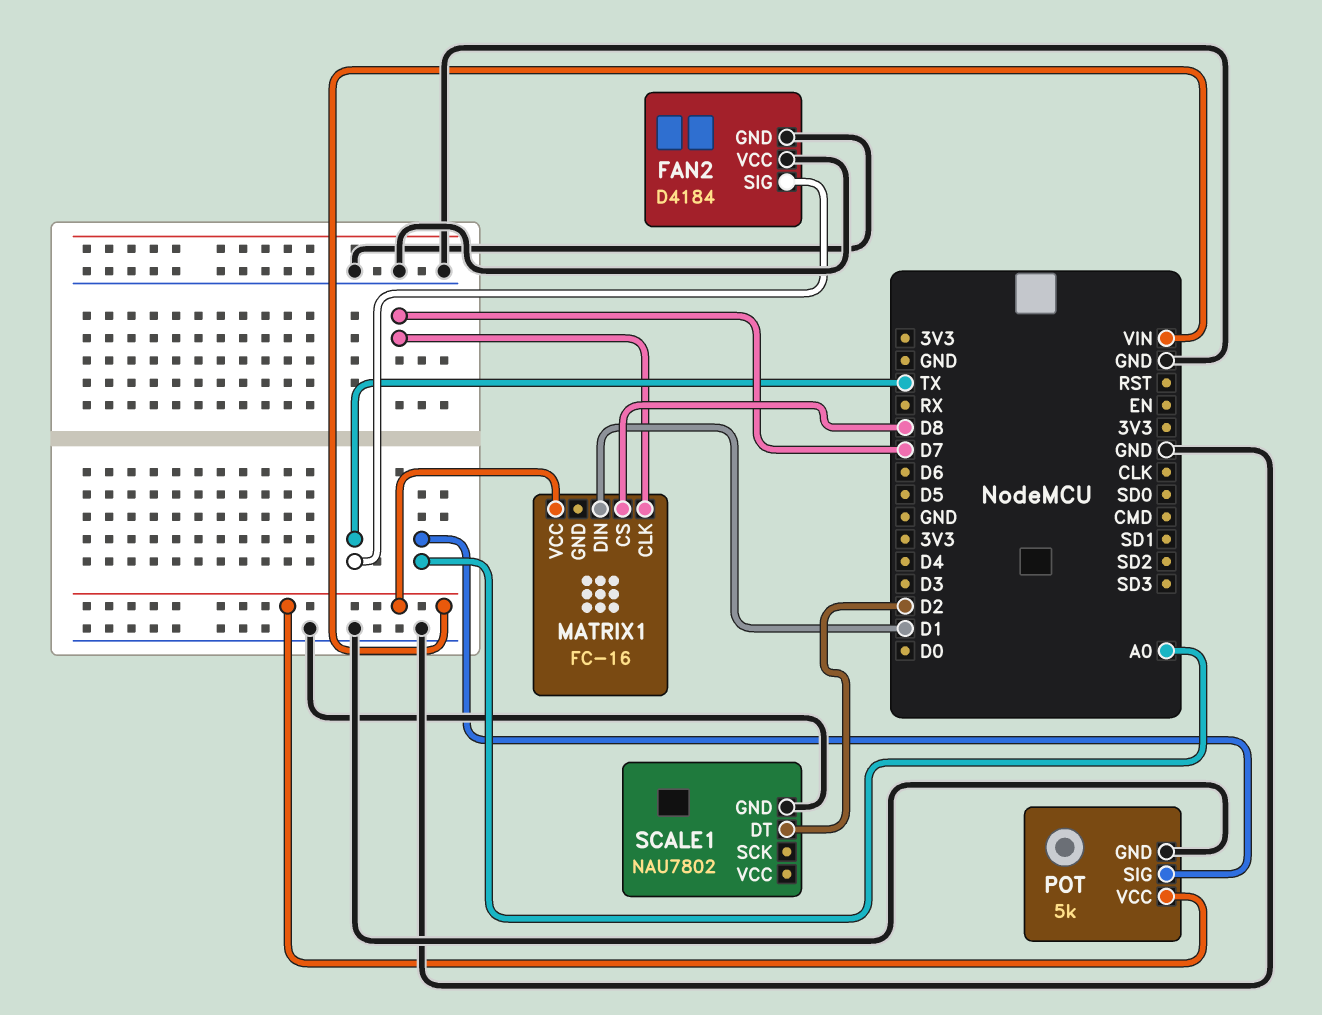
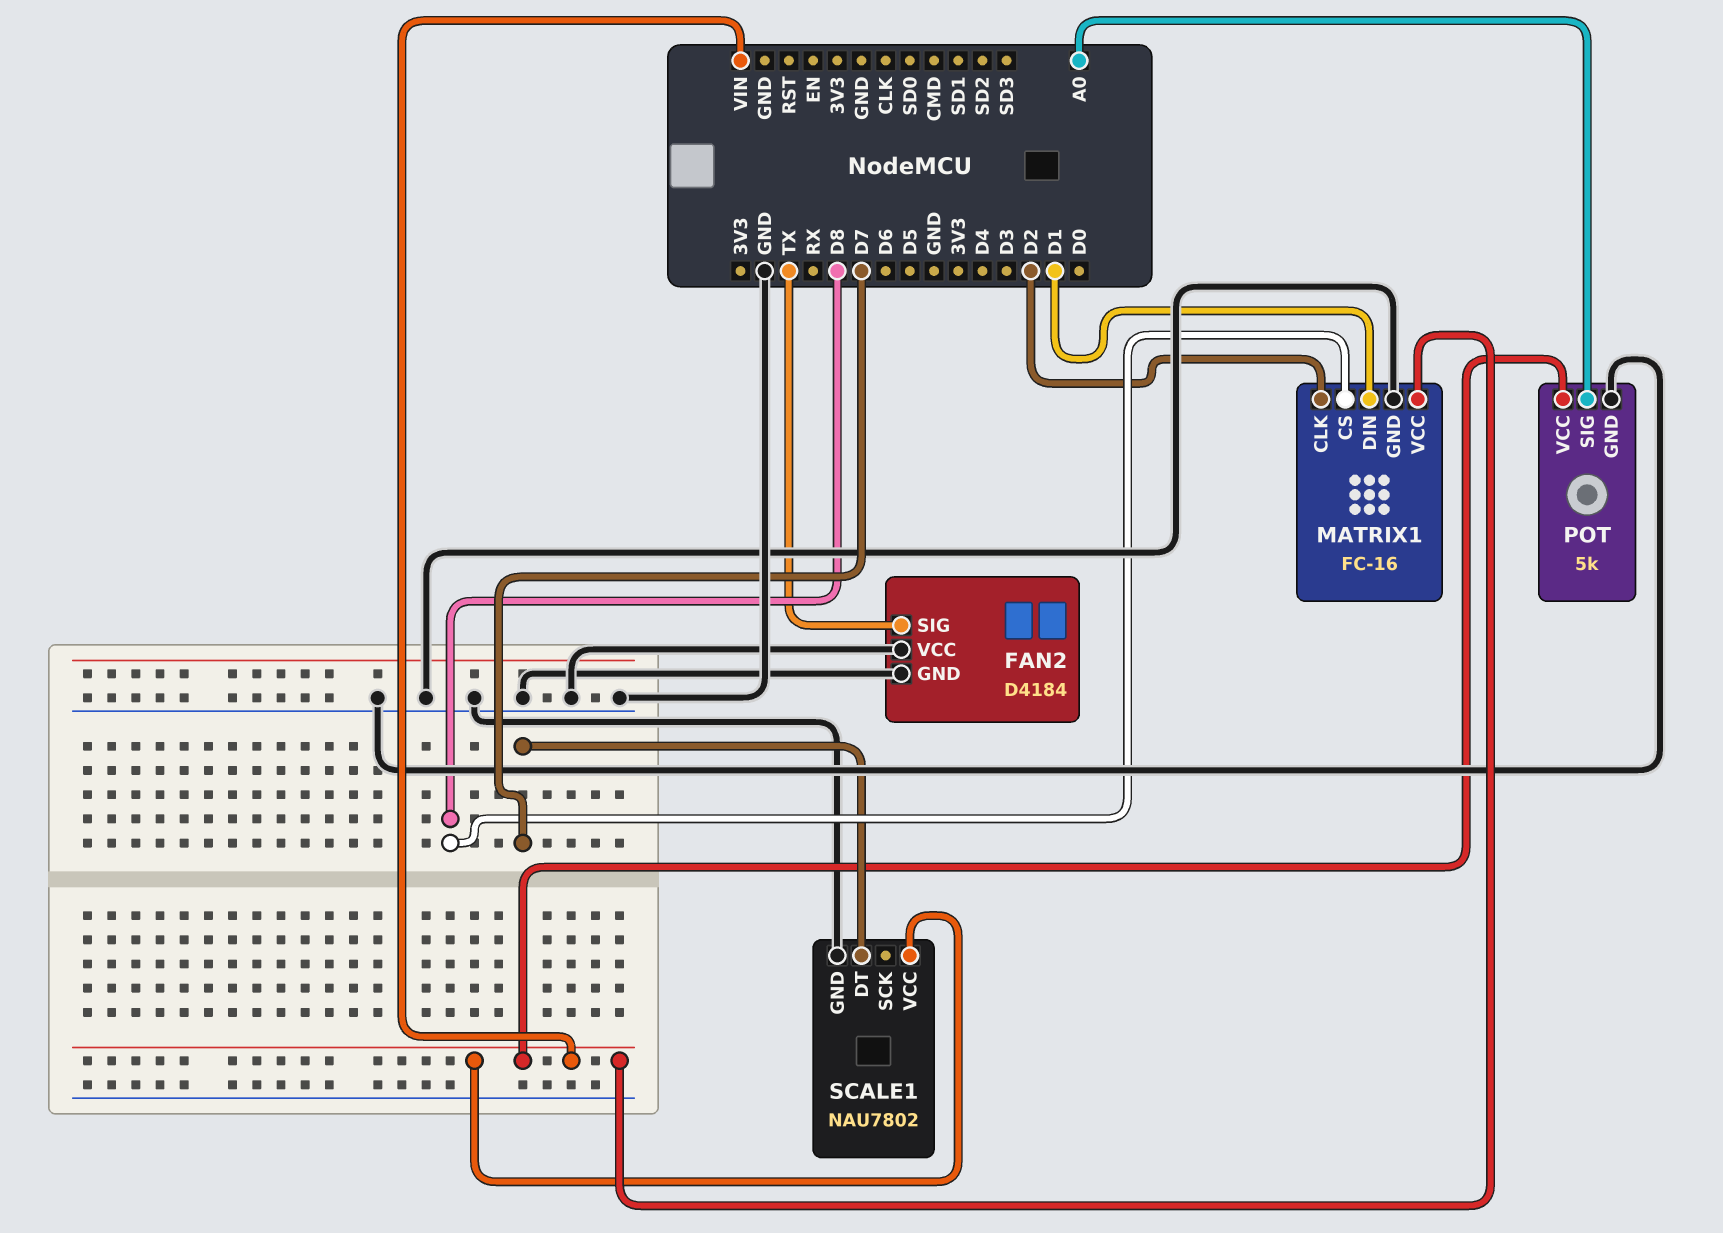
MATRIX1 pin CLK: D7 -> D2
MATRIX1 pin GND: none -> GND
SCALE1 pin DT: D2 -> D7
SCALE1 pin VCC: none -> VIN

